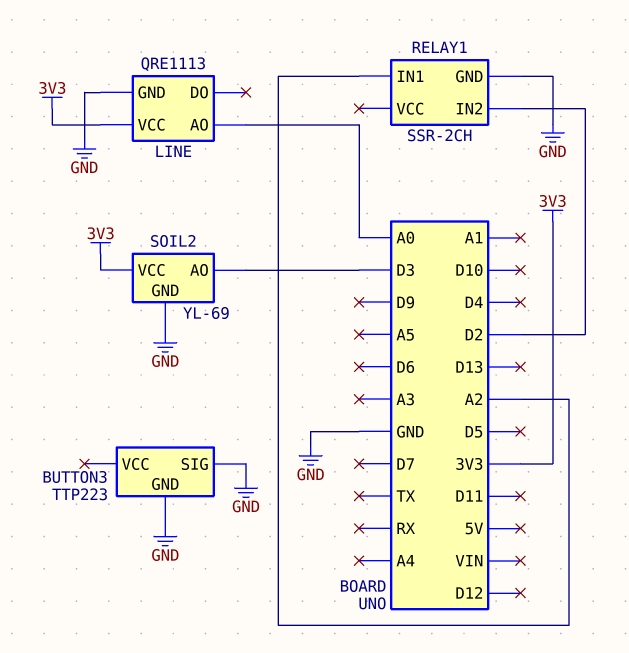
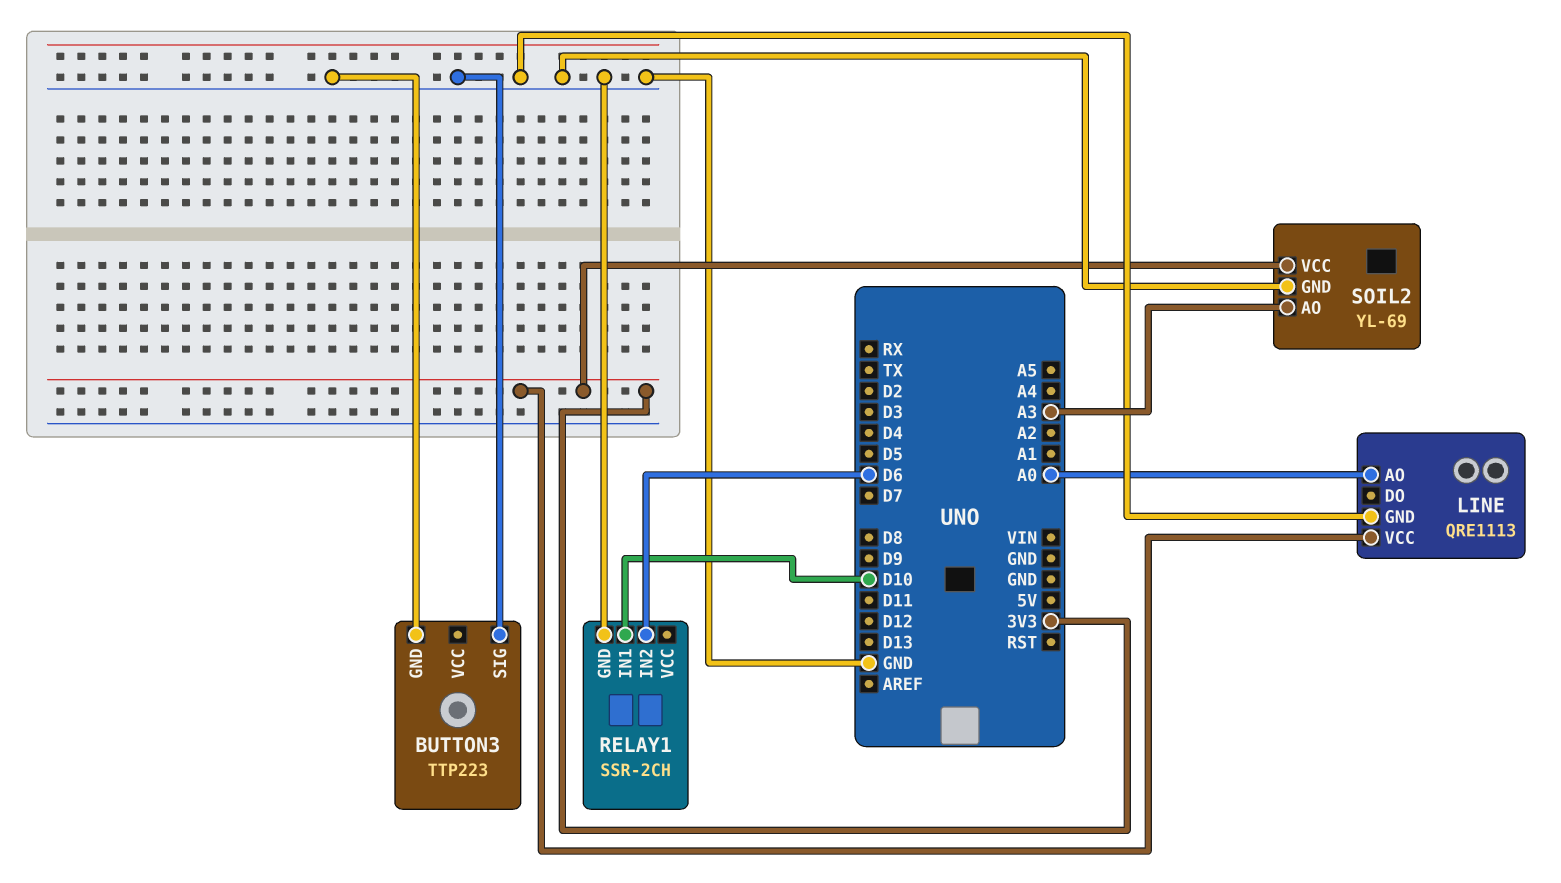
RELAY1 pin IN1: A2 -> D10
RELAY1 pin IN2: D2 -> D6
SOIL2 pin AO: D3 -> A3

